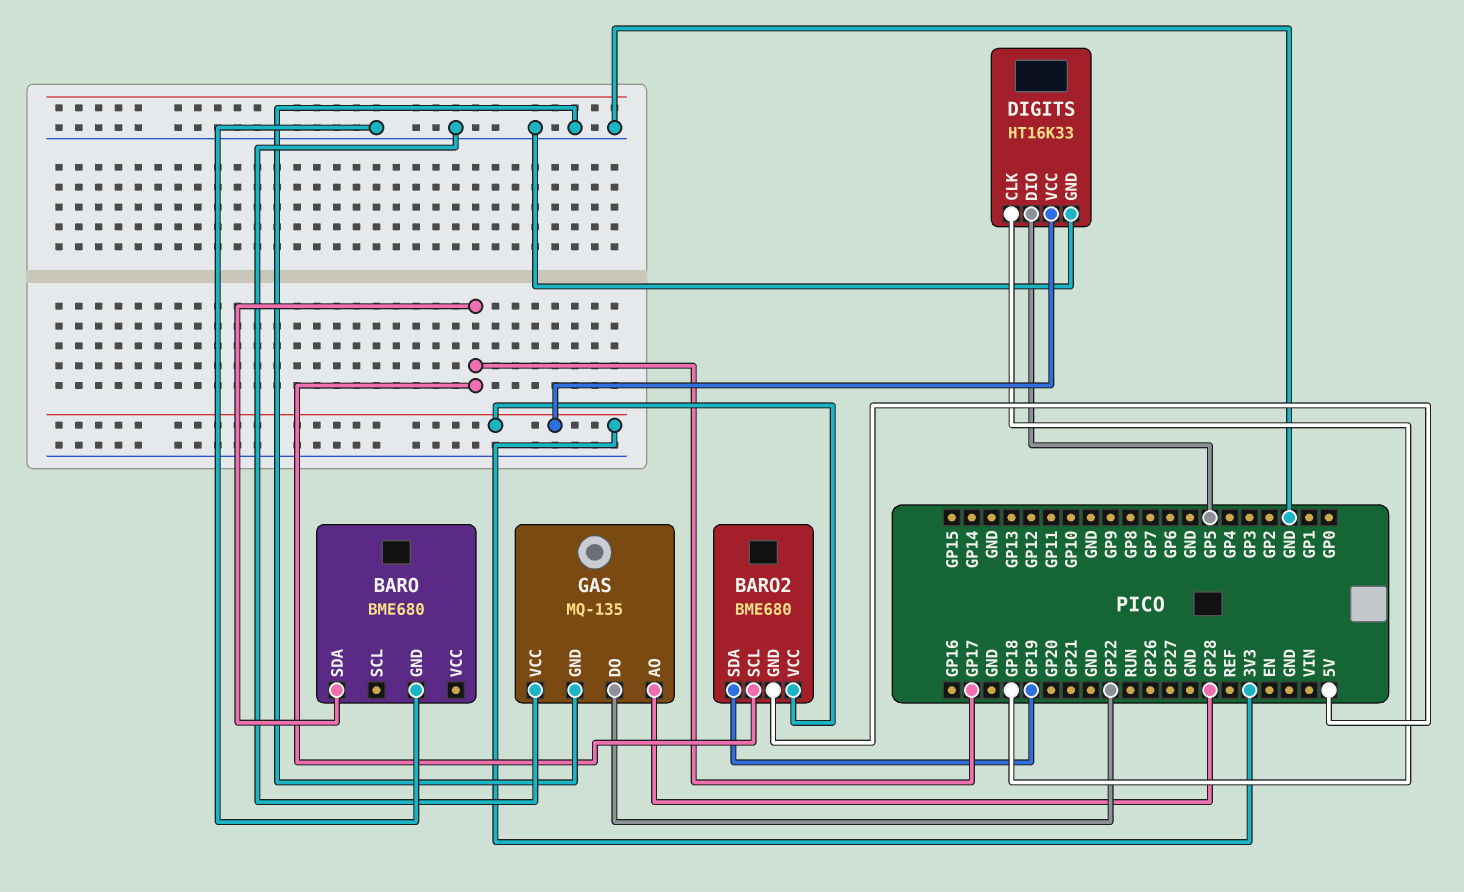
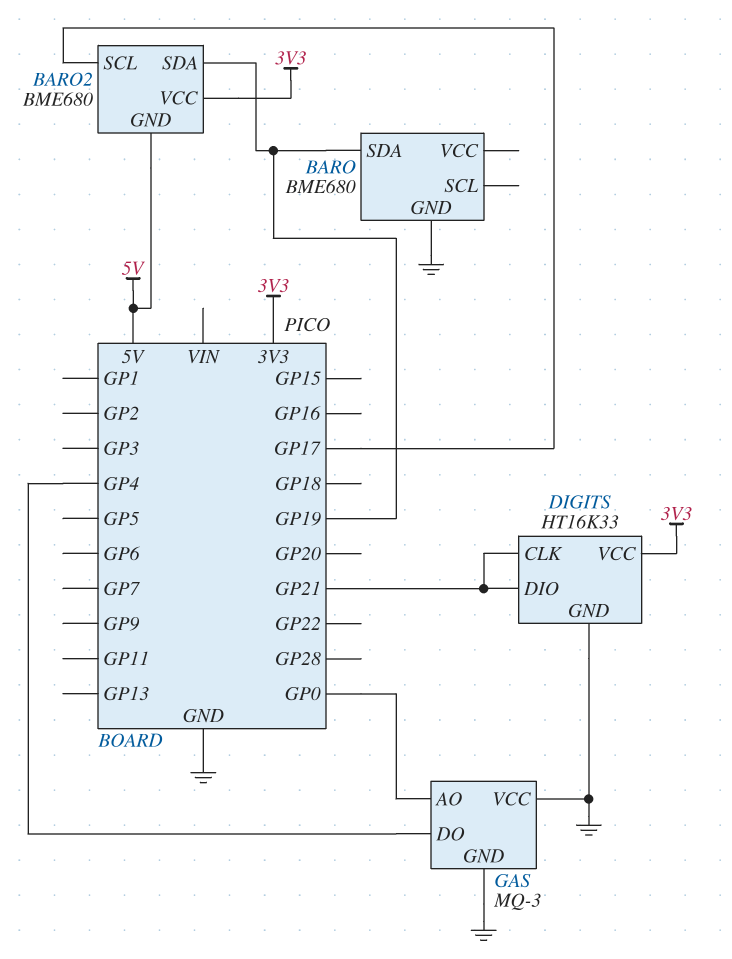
BARO pin SDA: GP17 -> GP19
DIGITS pin CLK: GP18 -> GP21
DIGITS pin DIO: GP5 -> GP21
GAS: MQ-135 -> MQ-3
GAS pin AO: GP28 -> GP0
GAS pin DO: GP22 -> GP4

